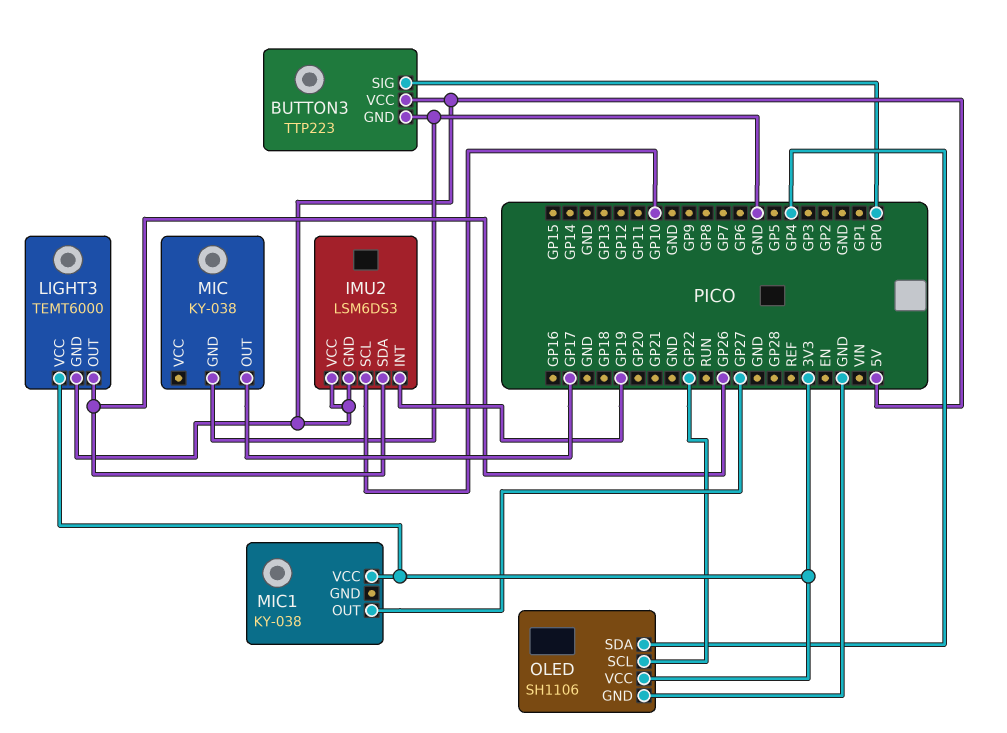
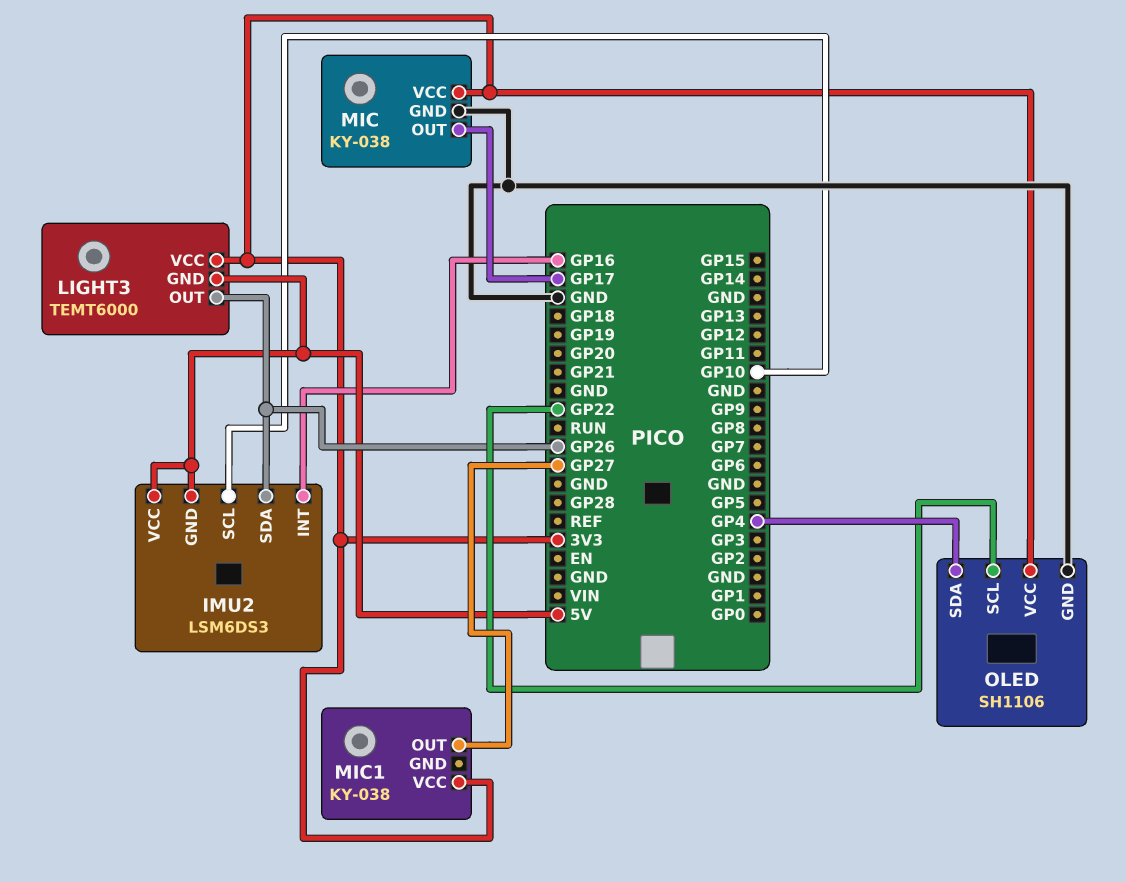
BUTTON3: TTP223 -> none
BUTTON3 pin GND: GND -> none
BUTTON3 pin SIG: GP0 -> none
BUTTON3 pin VCC: 5V -> none
IMU2 pin INT: GP19 -> GP16
MIC pin VCC: none -> 3V3

